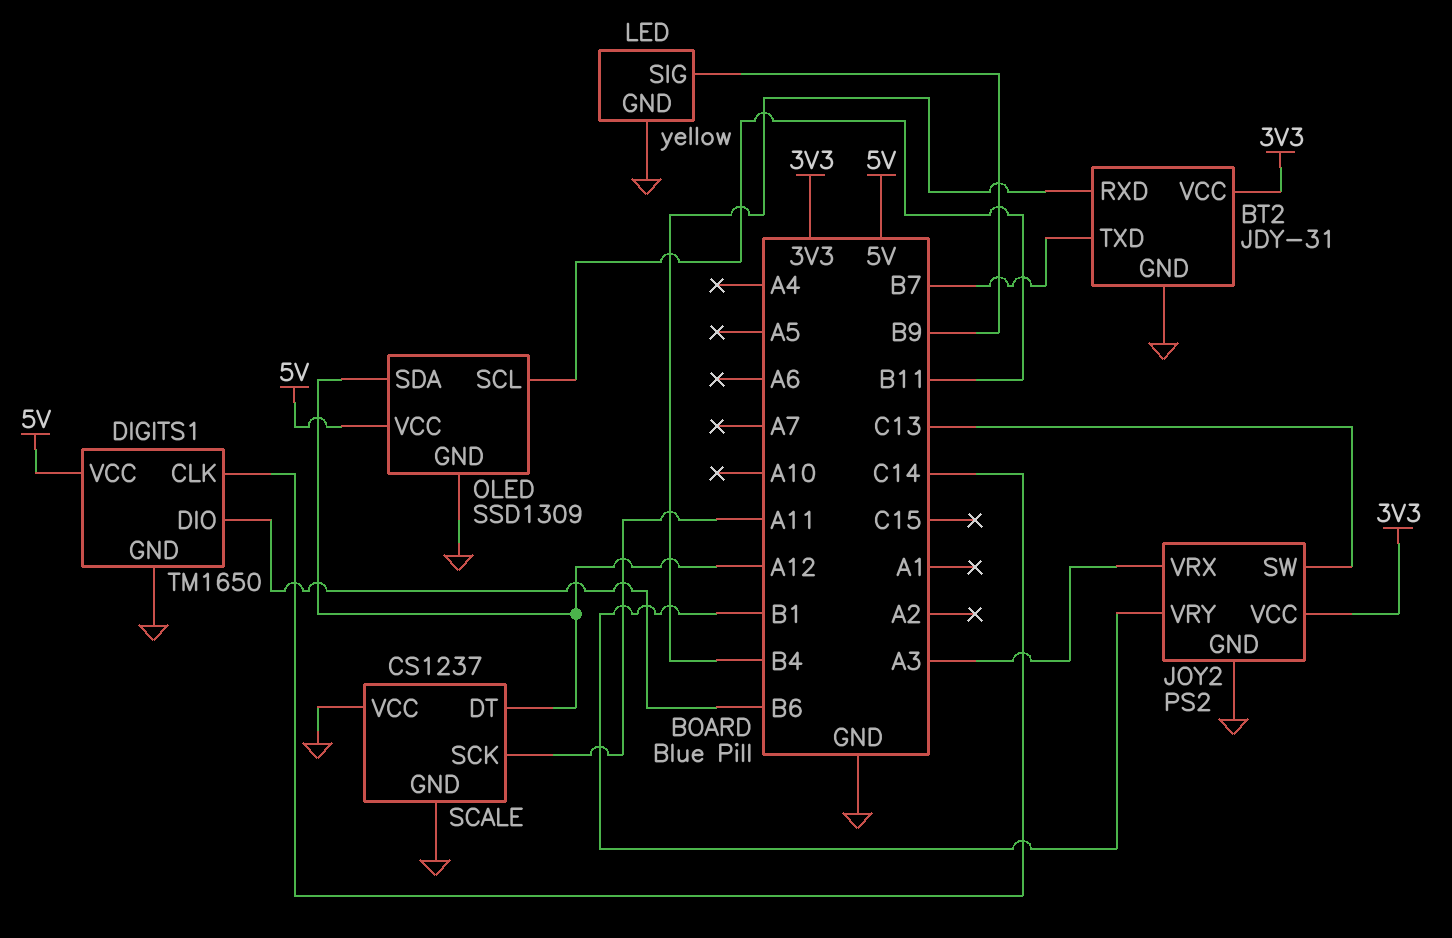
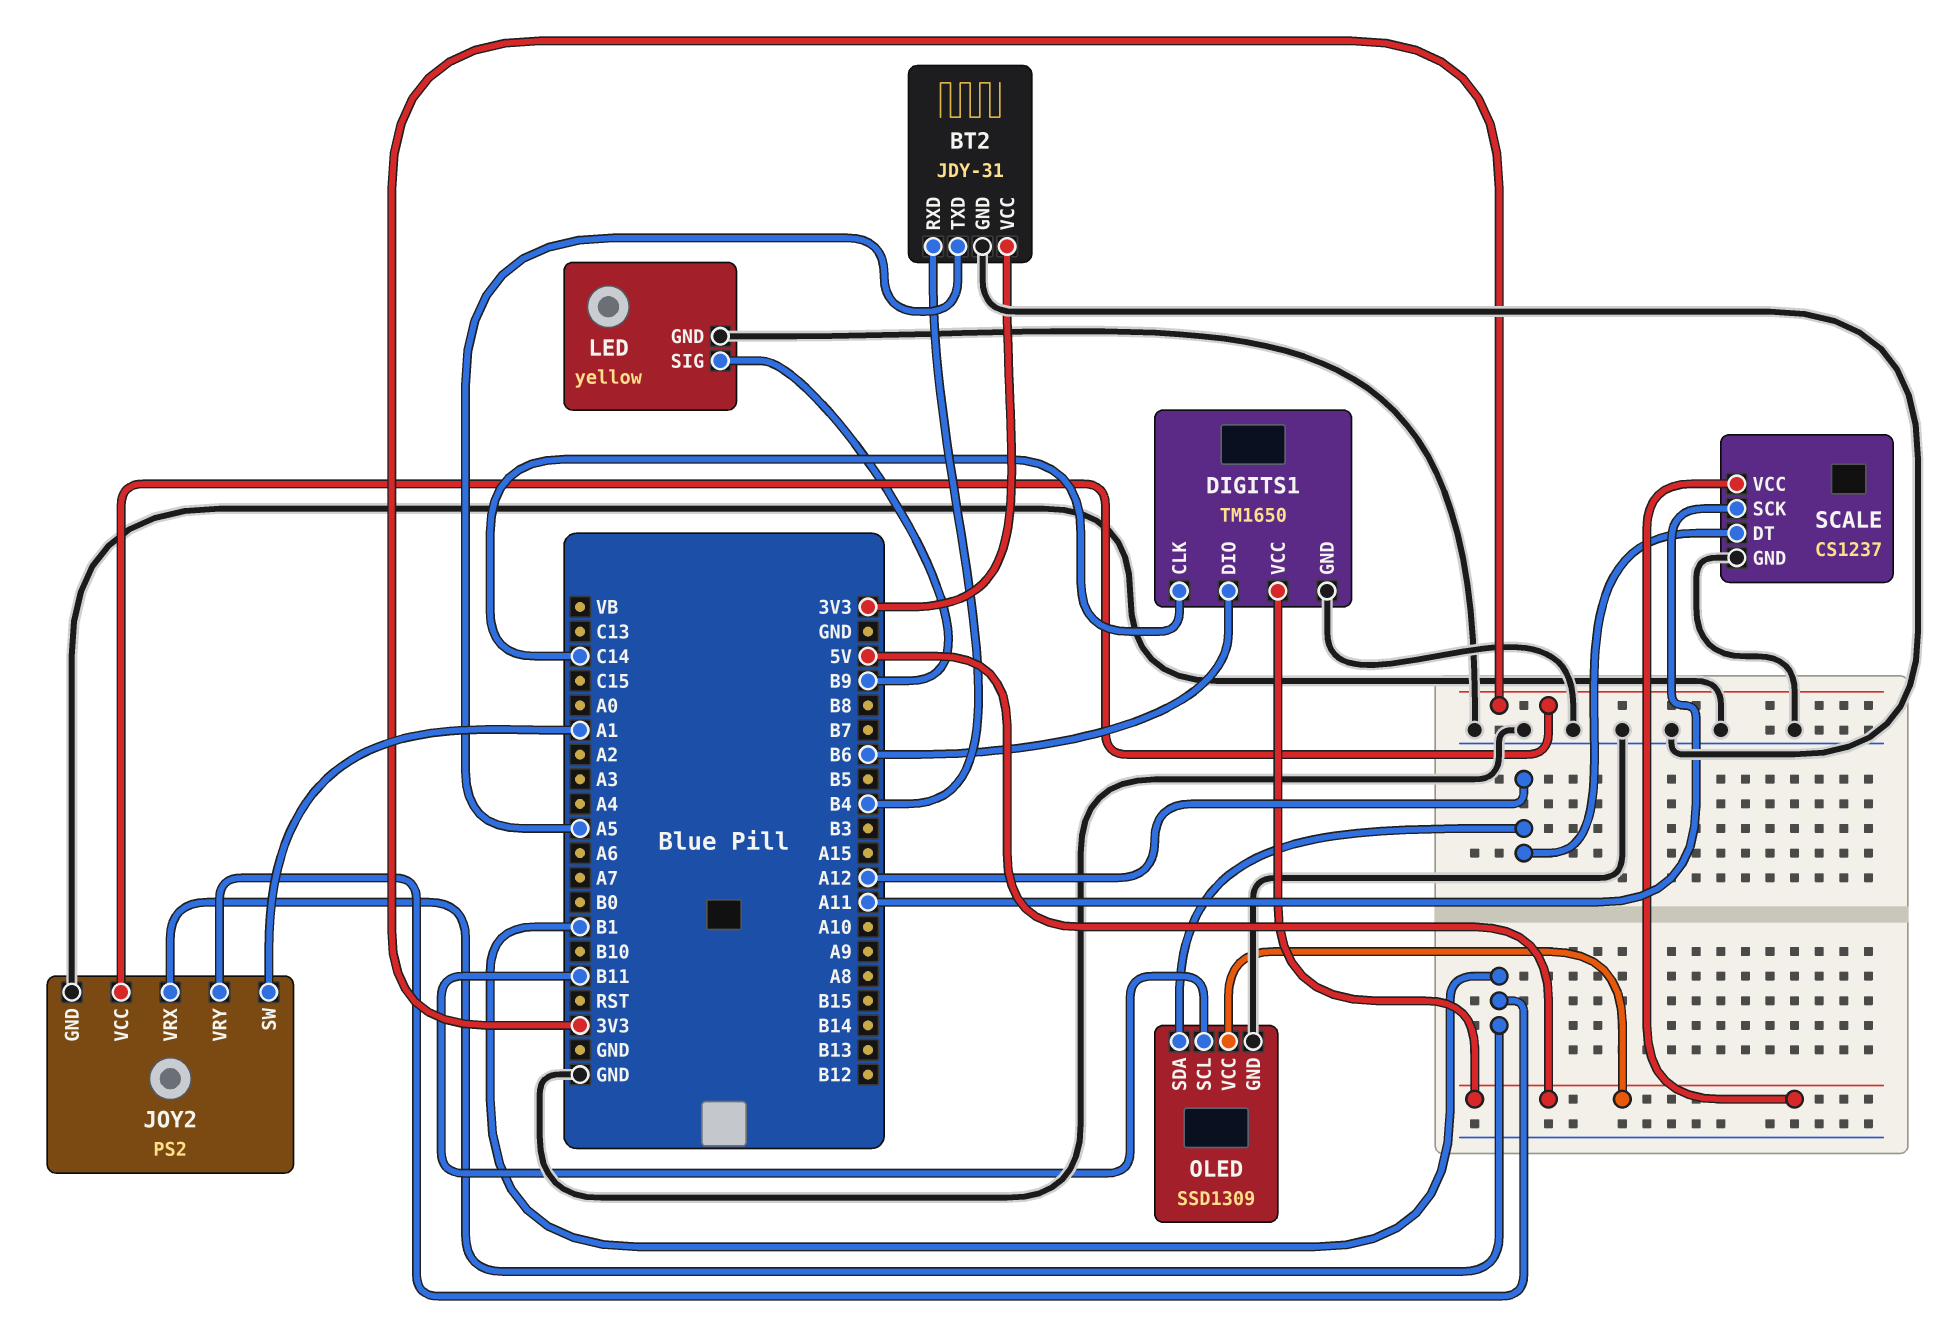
BT2 pin TXD: B7 -> A5
JOY2 pin SW: C13 -> A1
JOY2 pin VRX: A3 -> B1
SCALE pin VCC: GND -> 5V

